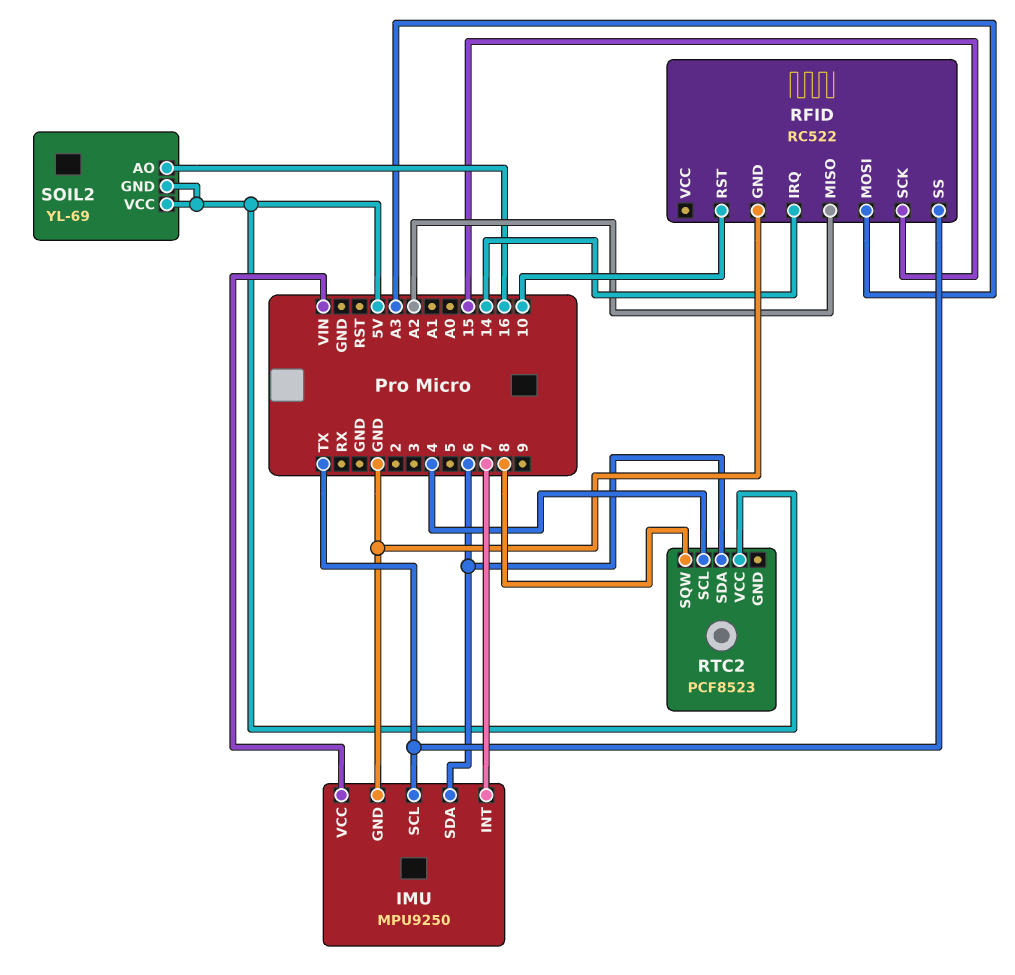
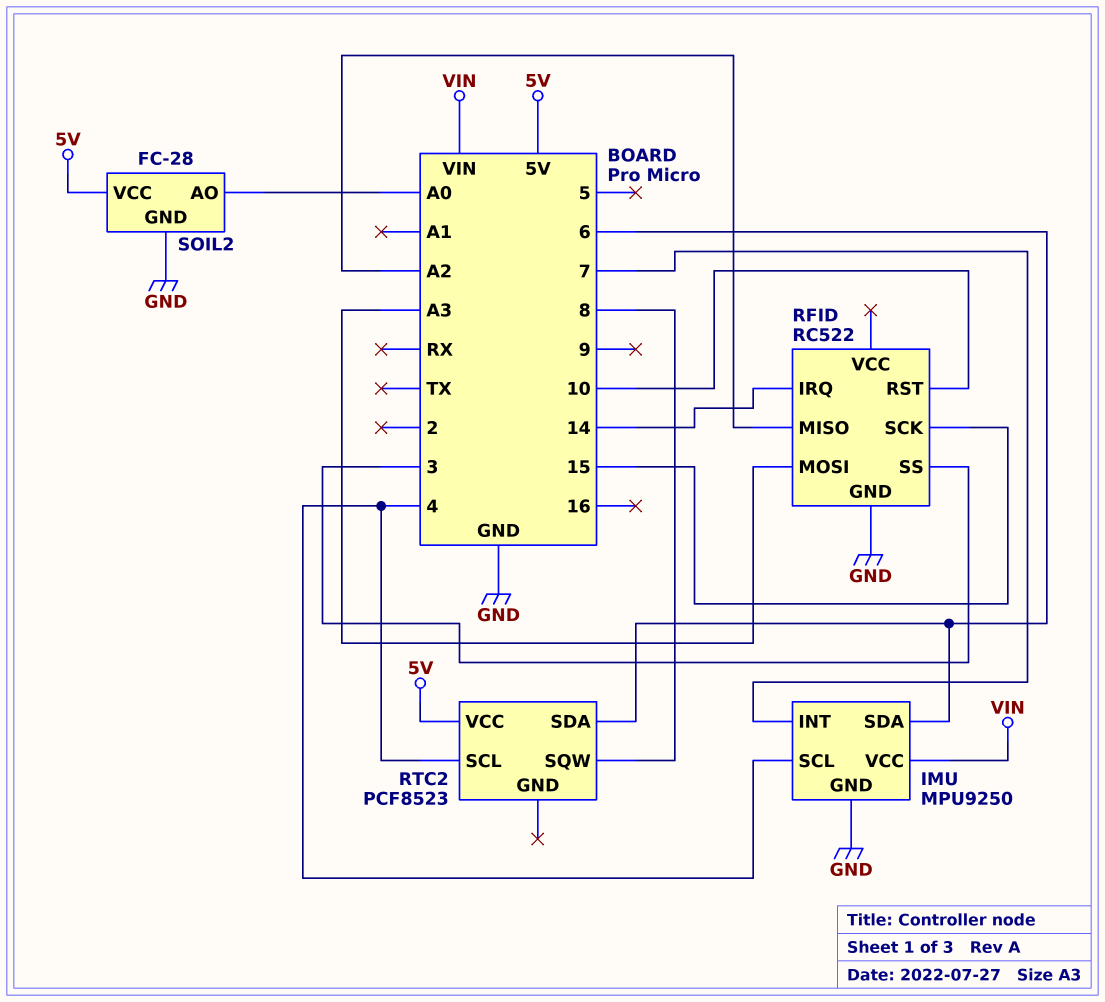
IMU pin SCL: TX -> 4
RFID pin SS: TX -> 3
SOIL2: YL-69 -> FC-28
SOIL2 pin AO: 16 -> A0
SOIL2 pin GND: 5V -> GND

